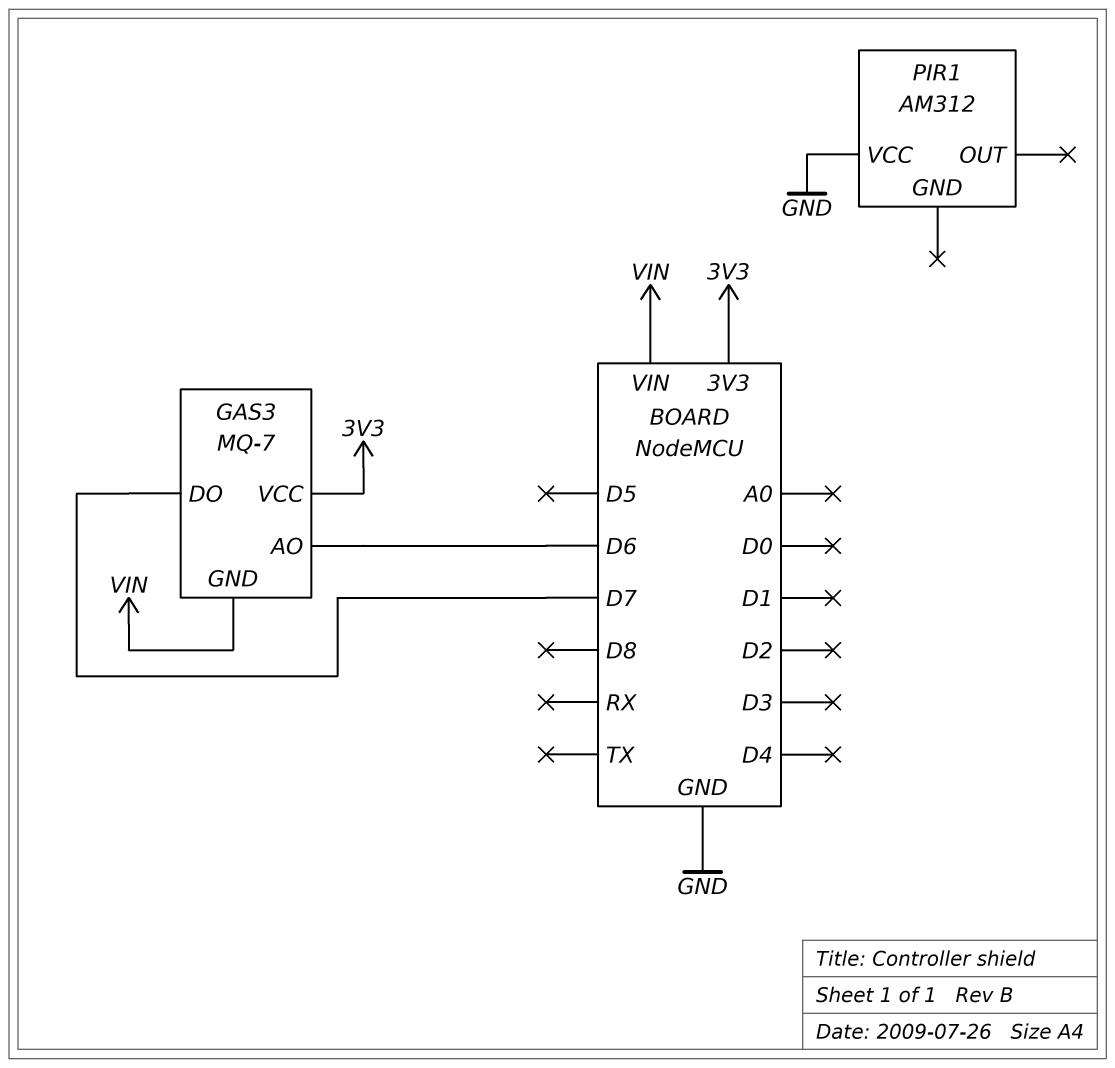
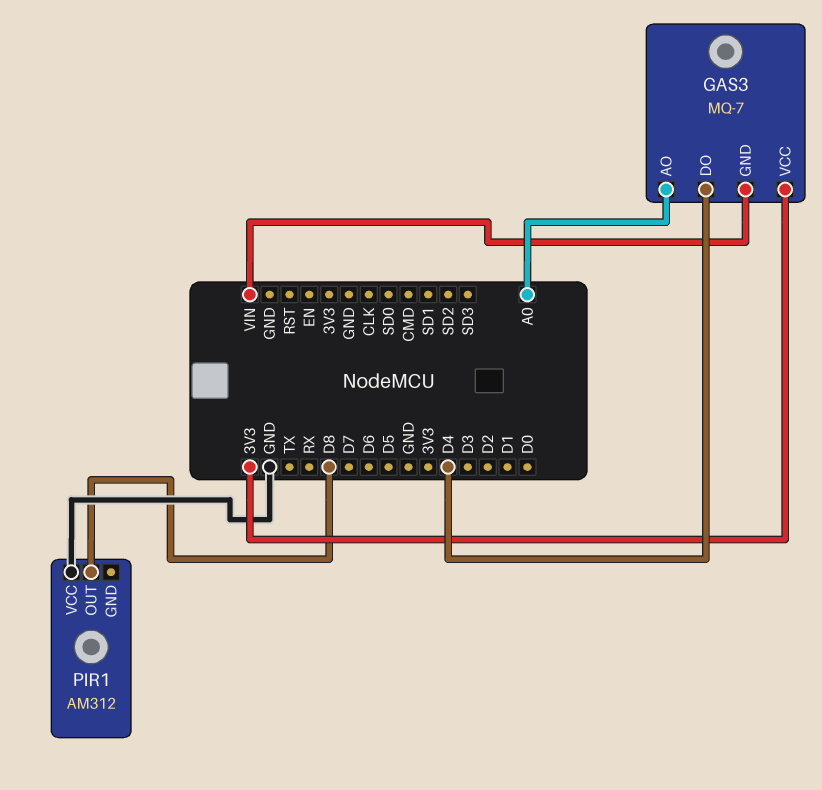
GAS3 pin AO: D6 -> A0
GAS3 pin DO: D7 -> D4
PIR1 pin OUT: none -> D8

